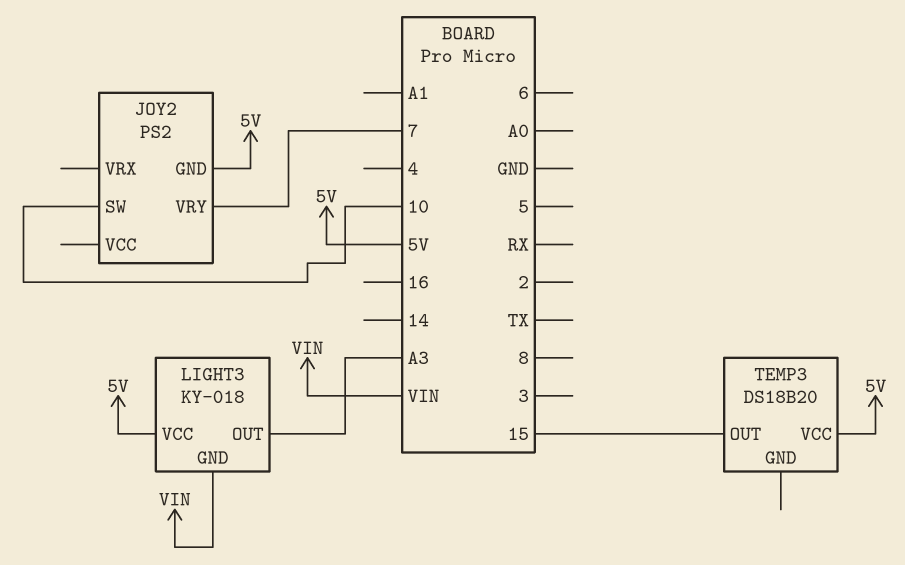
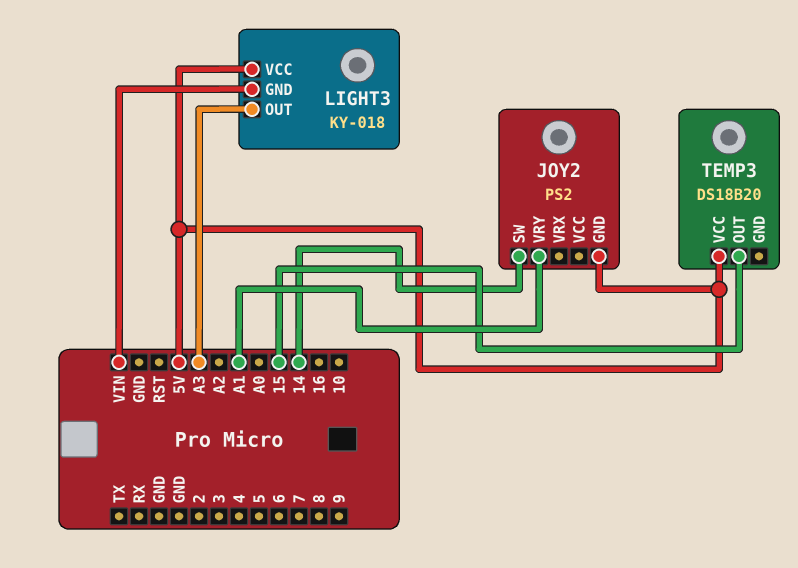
JOY2 pin SW: 10 -> 14
JOY2 pin VRY: 7 -> A1

